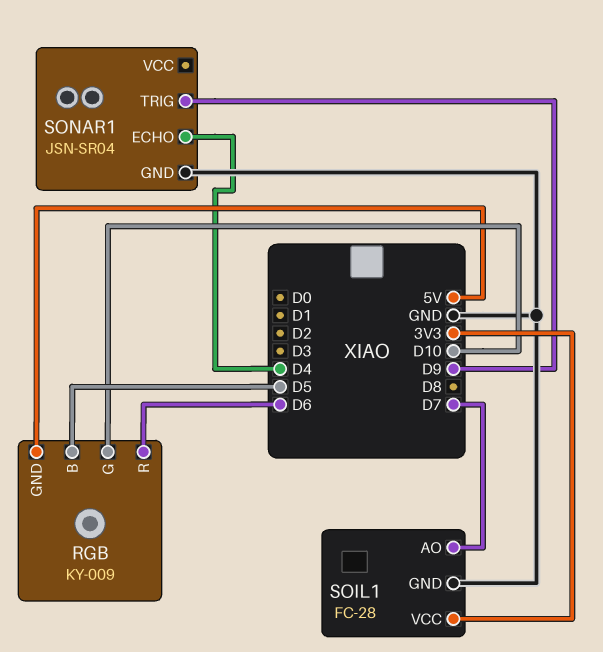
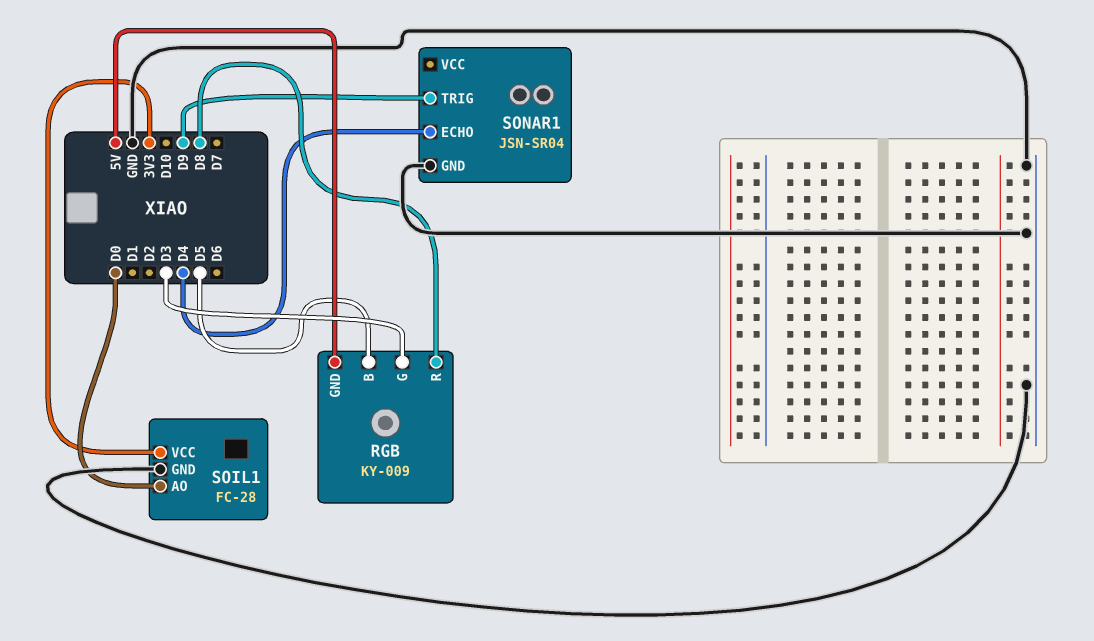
RGB pin G: D10 -> D3
RGB pin R: D6 -> D8
SOIL1 pin AO: D7 -> D0

